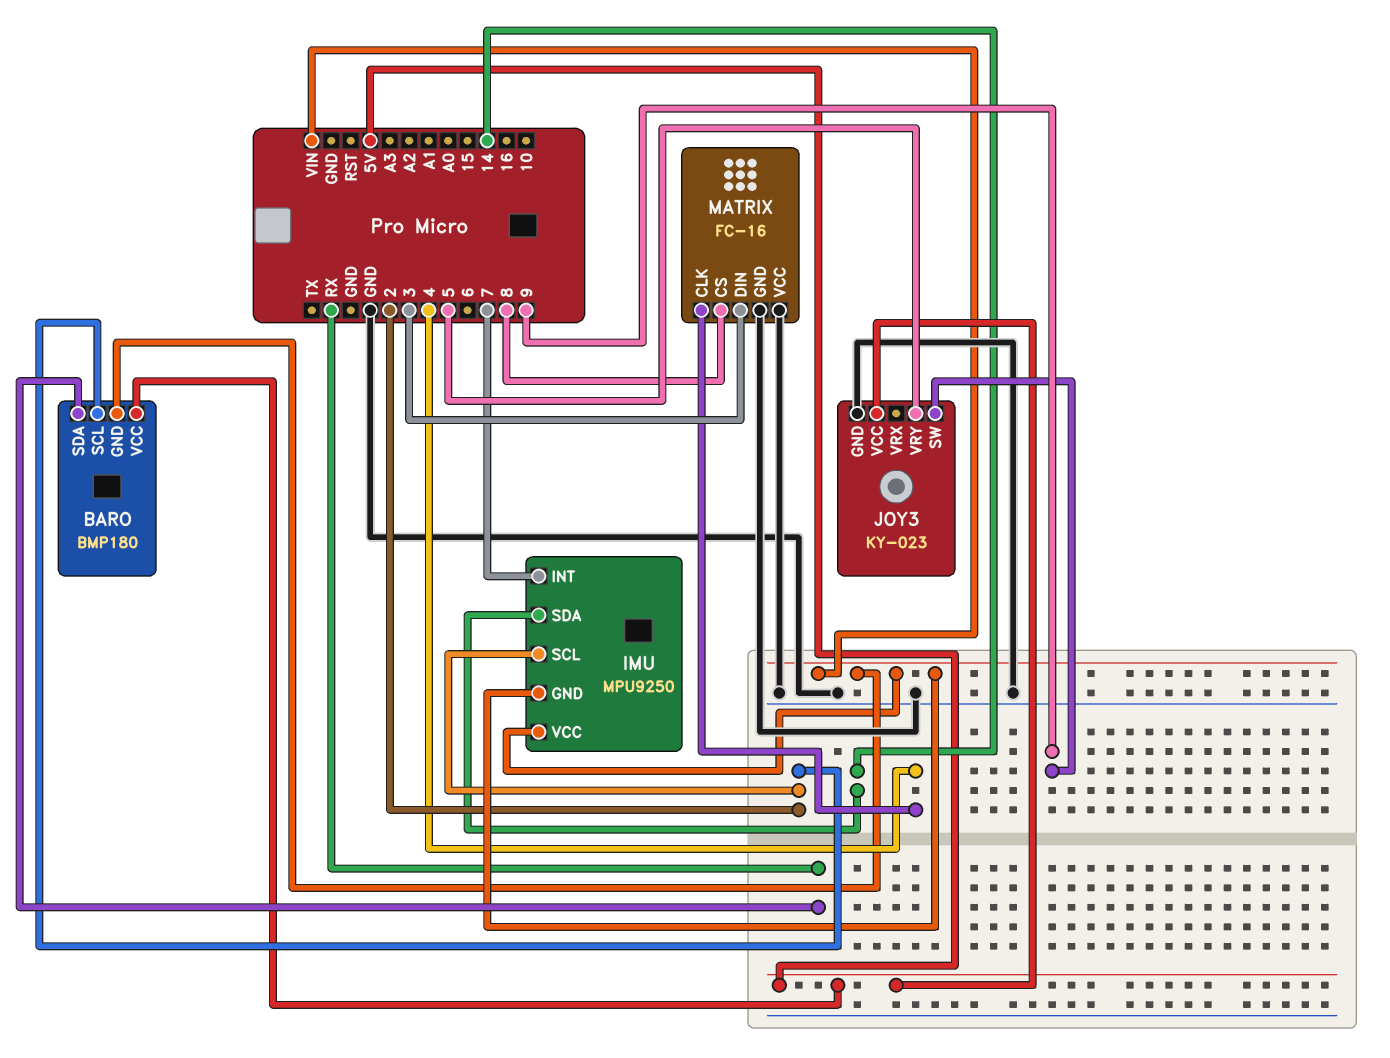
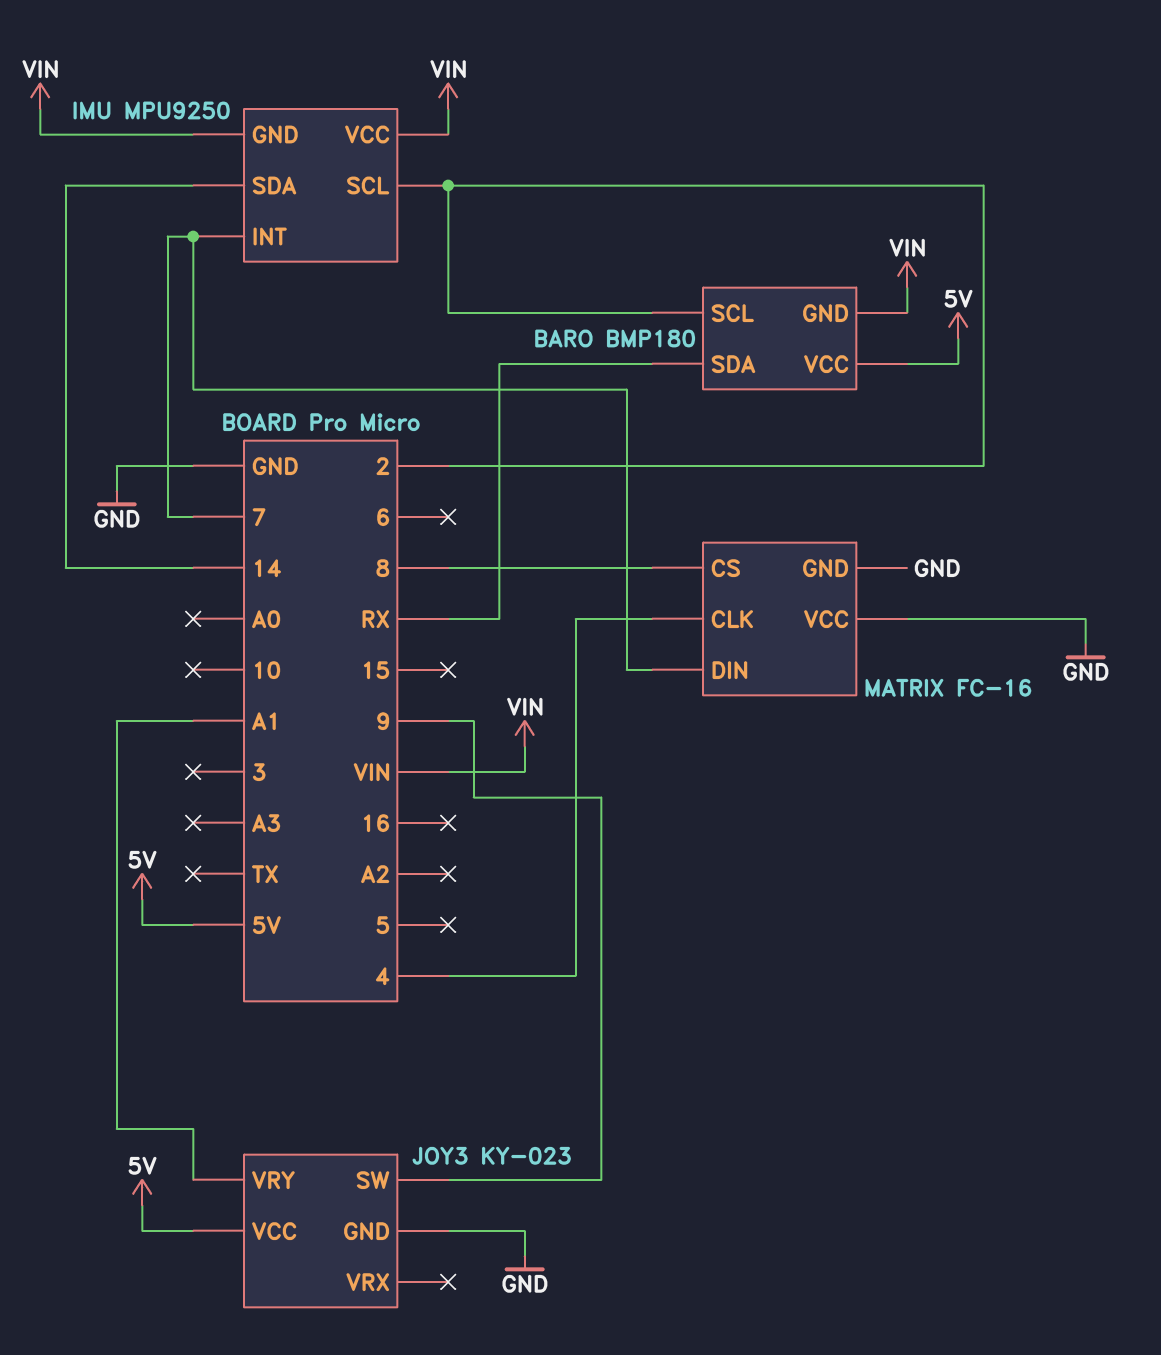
JOY3 pin VRY: 5 -> A1
MATRIX pin DIN: 3 -> 7

